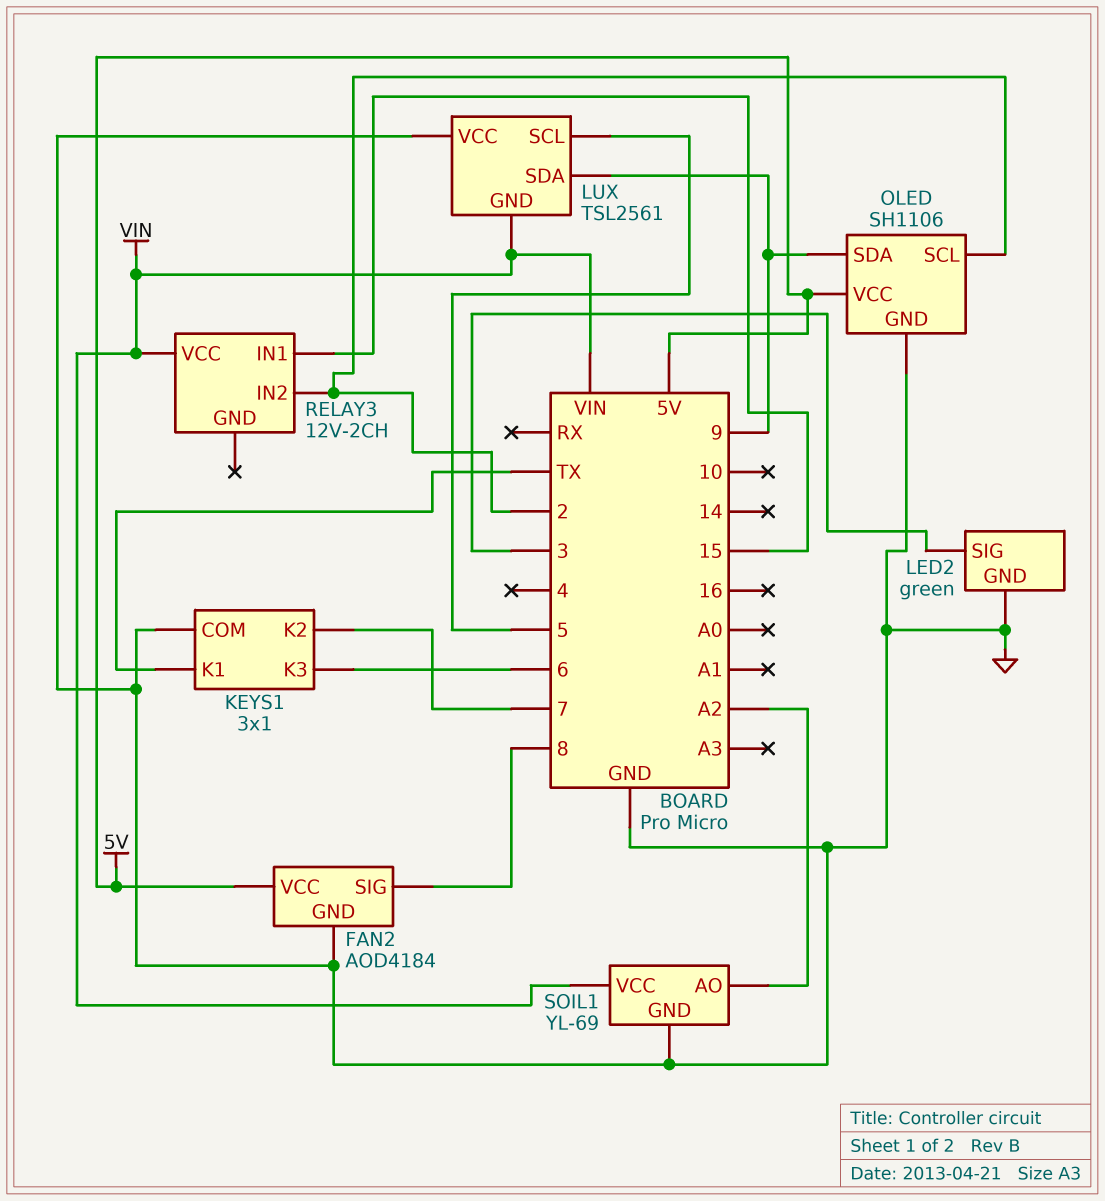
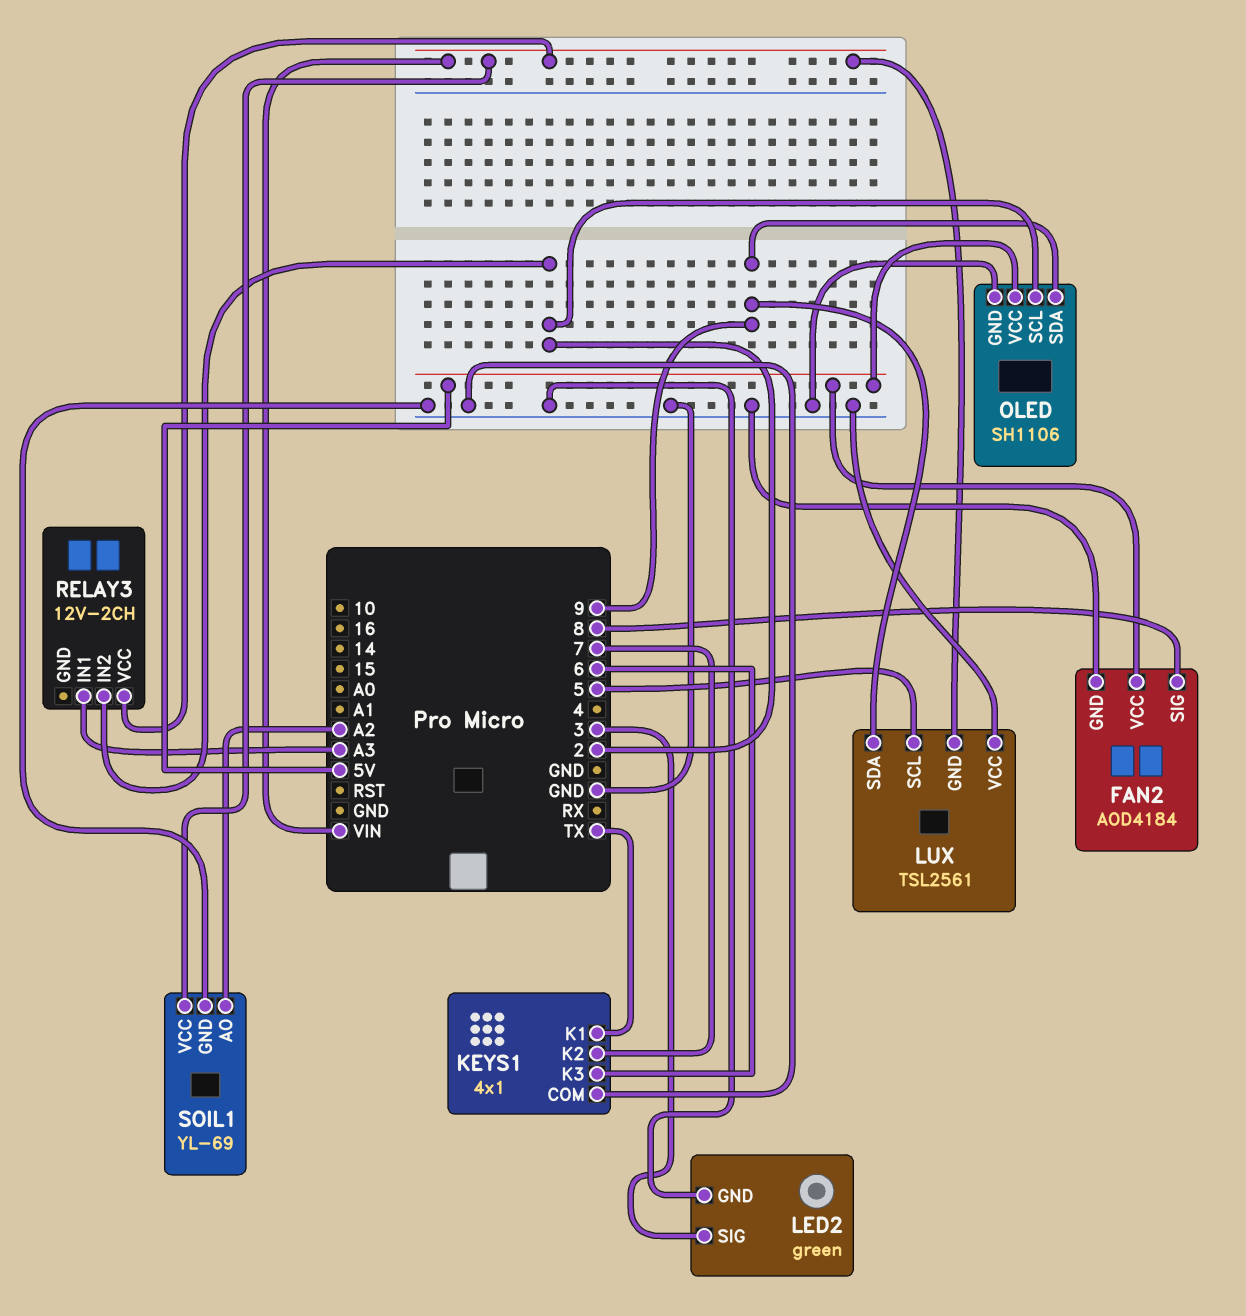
KEYS1: 3x1 -> 4x1
RELAY3 pin IN1: 15 -> A3

